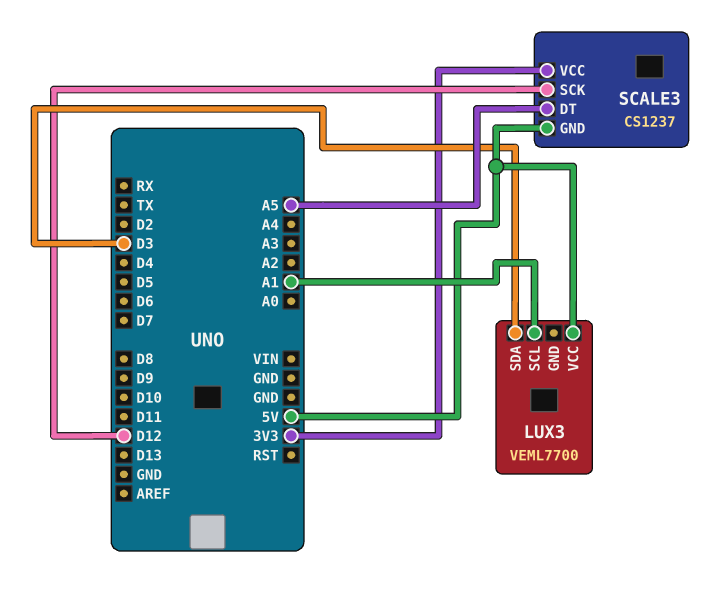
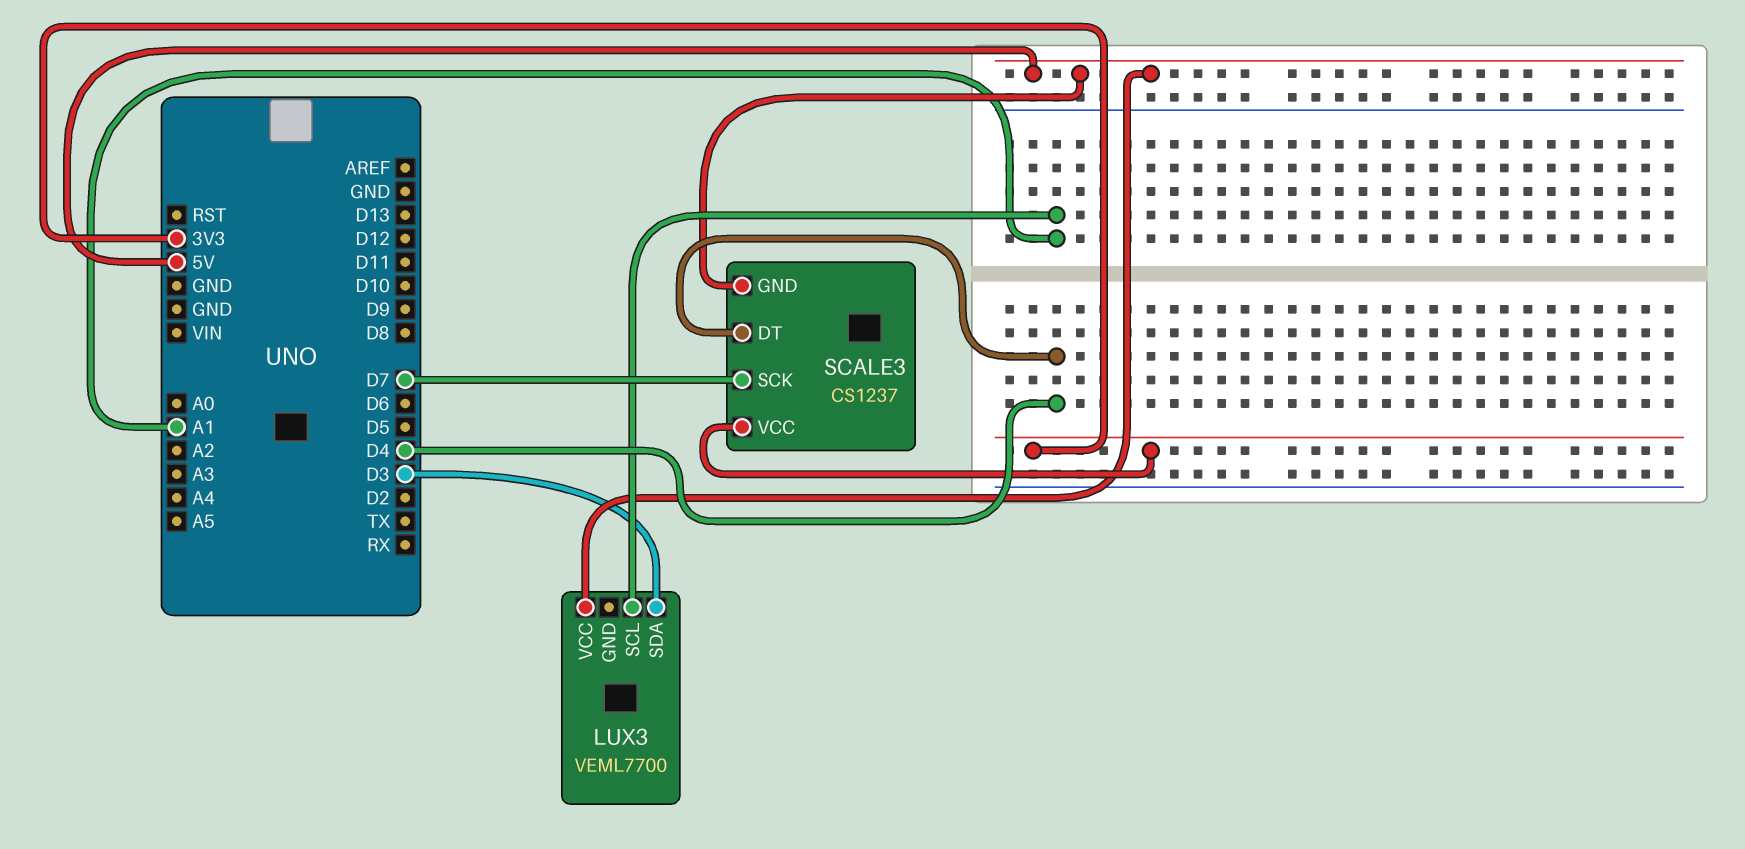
SCALE3 pin DT: A5 -> D4
SCALE3 pin SCK: D12 -> D7

